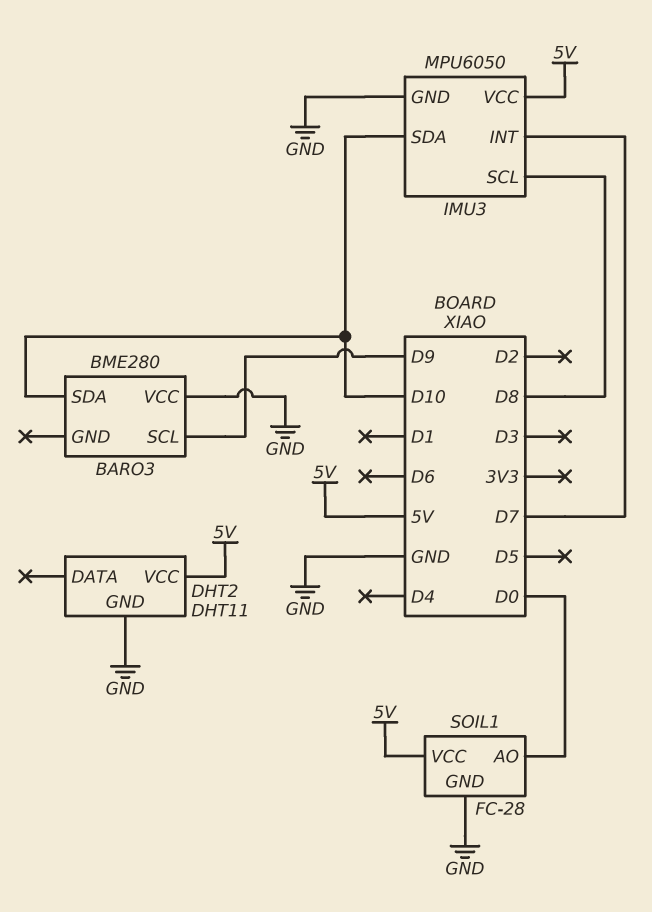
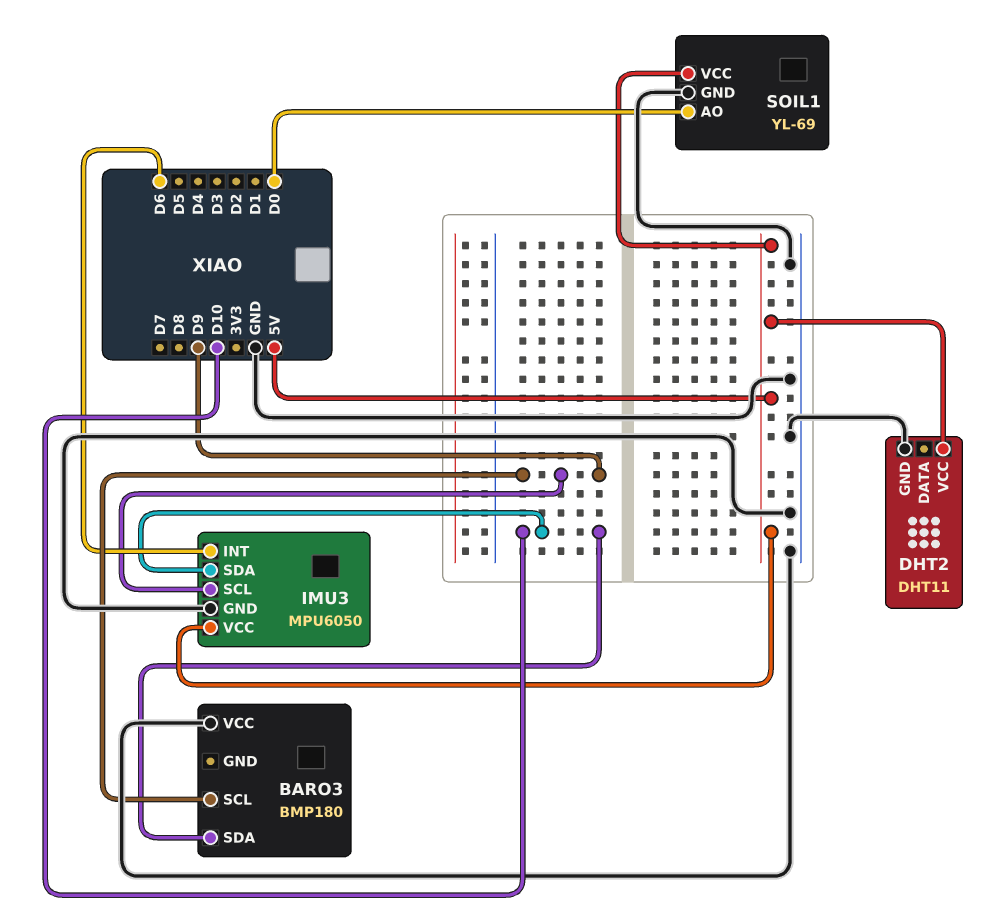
BARO3: BME280 -> BMP180
IMU3 pin INT: D7 -> D6
IMU3 pin SCL: D8 -> D9
SOIL1: FC-28 -> YL-69

